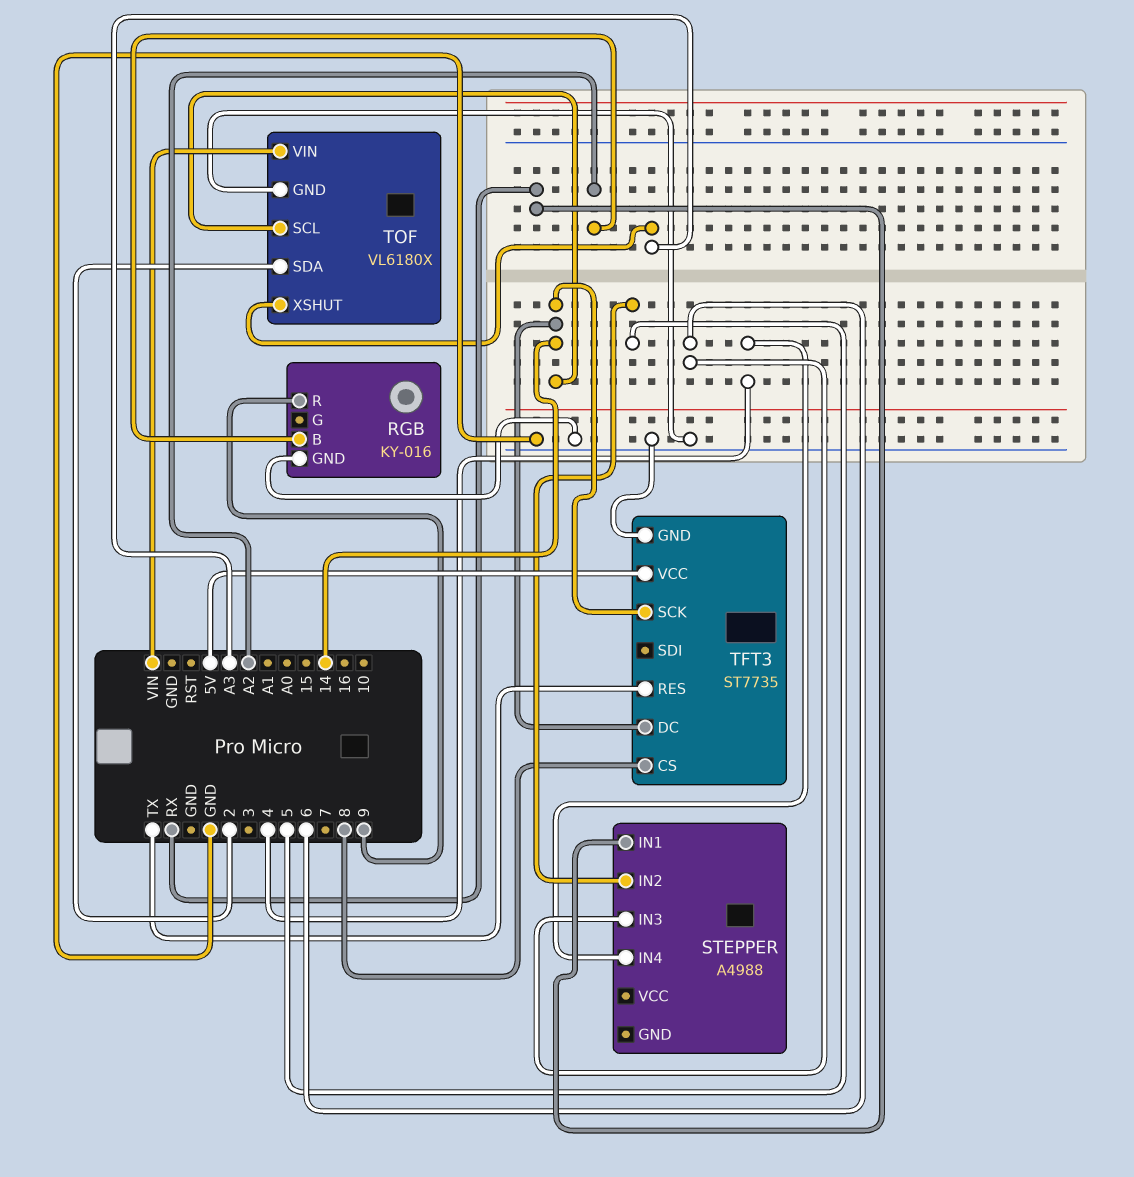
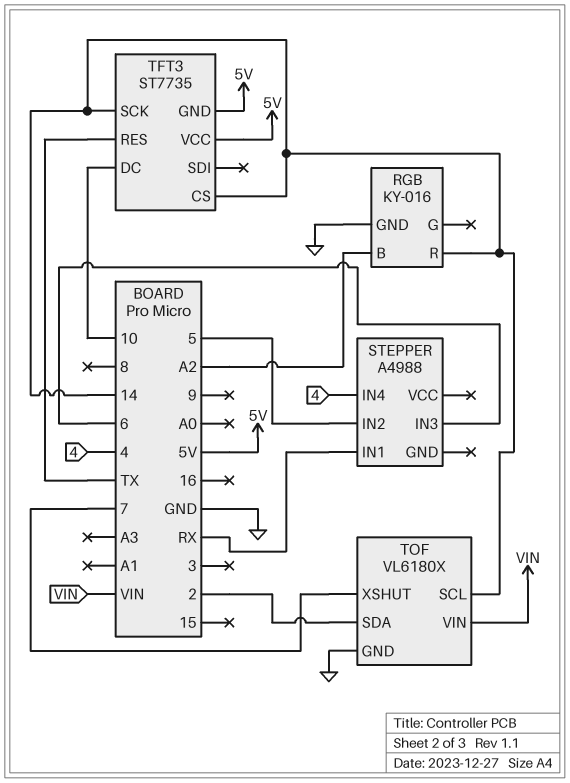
RGB pin R: 9 -> 14
TFT3 pin CS: 8 -> 14
TFT3 pin DC: 14 -> 10
TFT3 pin GND: GND -> 5V
TOF pin XSHUT: A3 -> 7

